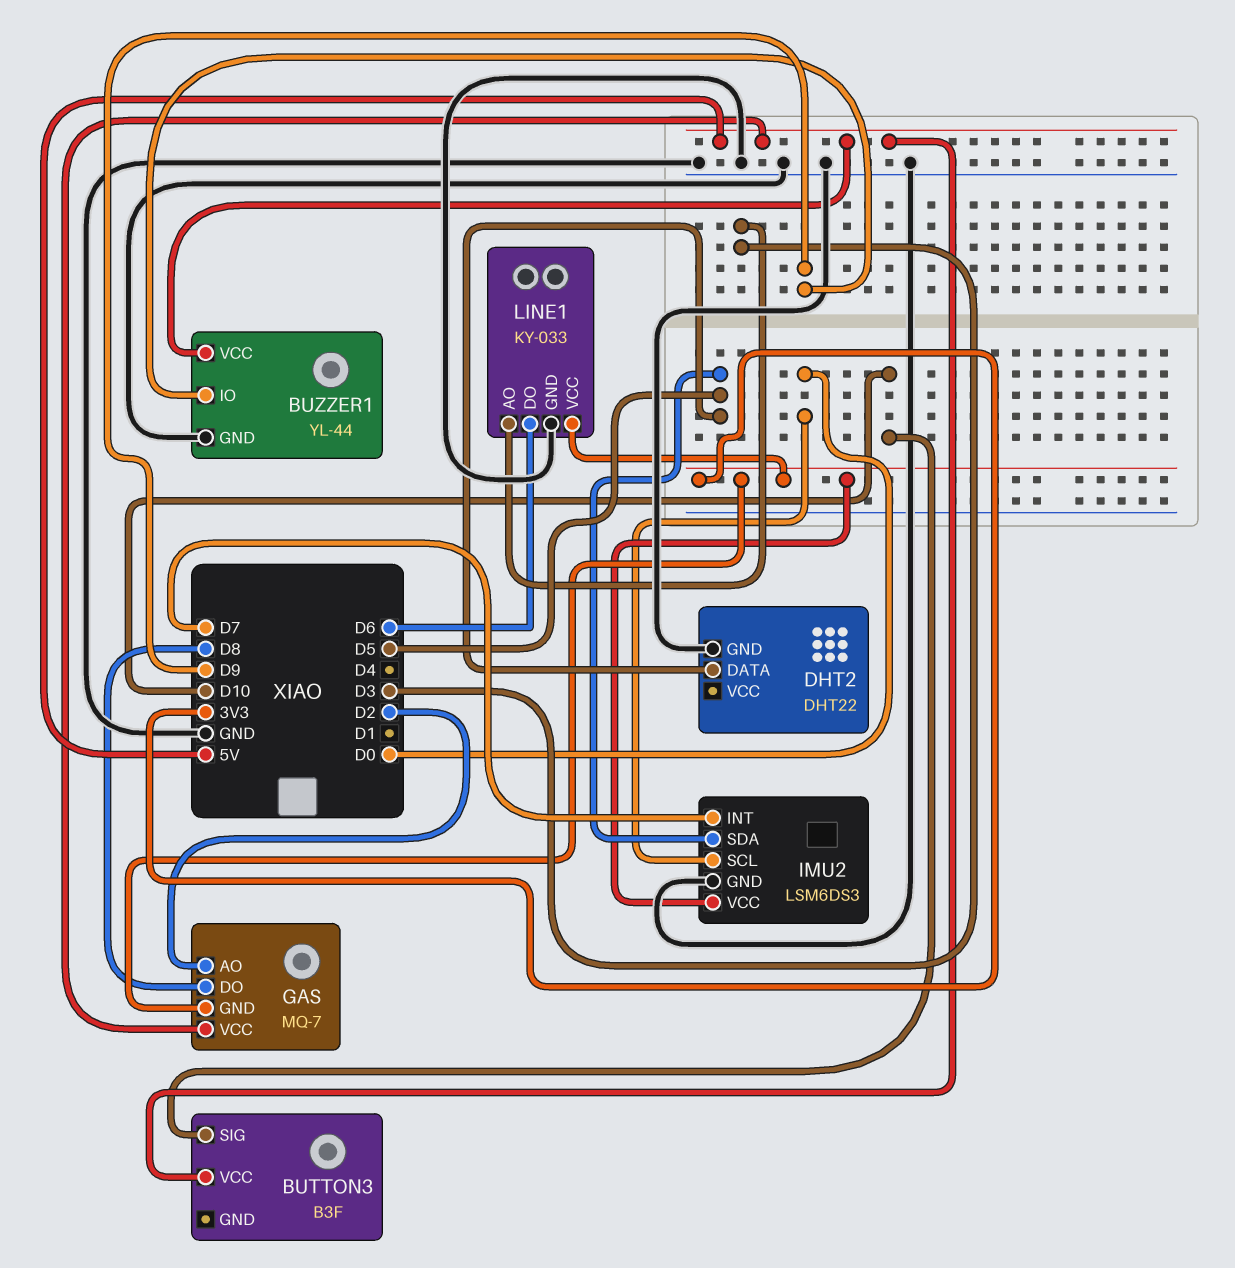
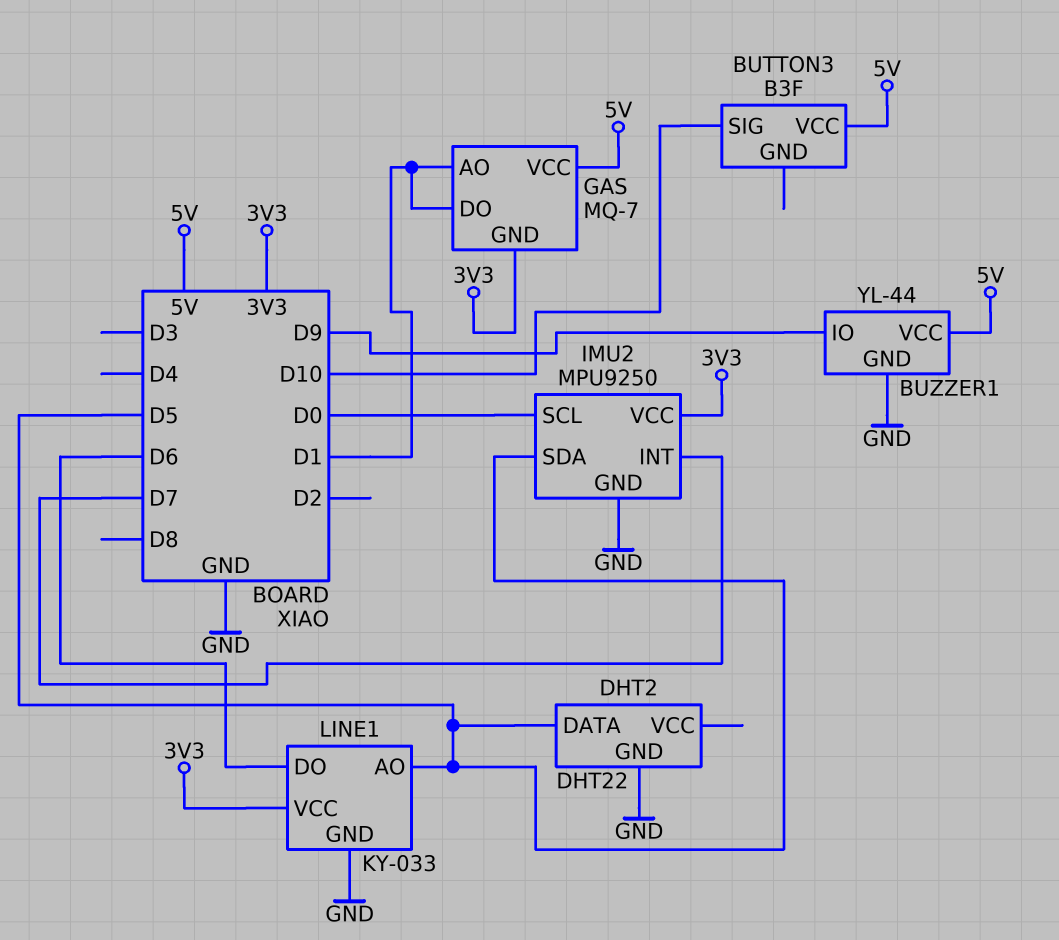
GAS pin AO: D2 -> D1
GAS pin DO: D8 -> D1
IMU2: LSM6DS3 -> MPU9250
LINE1 pin AO: D3 -> D5

